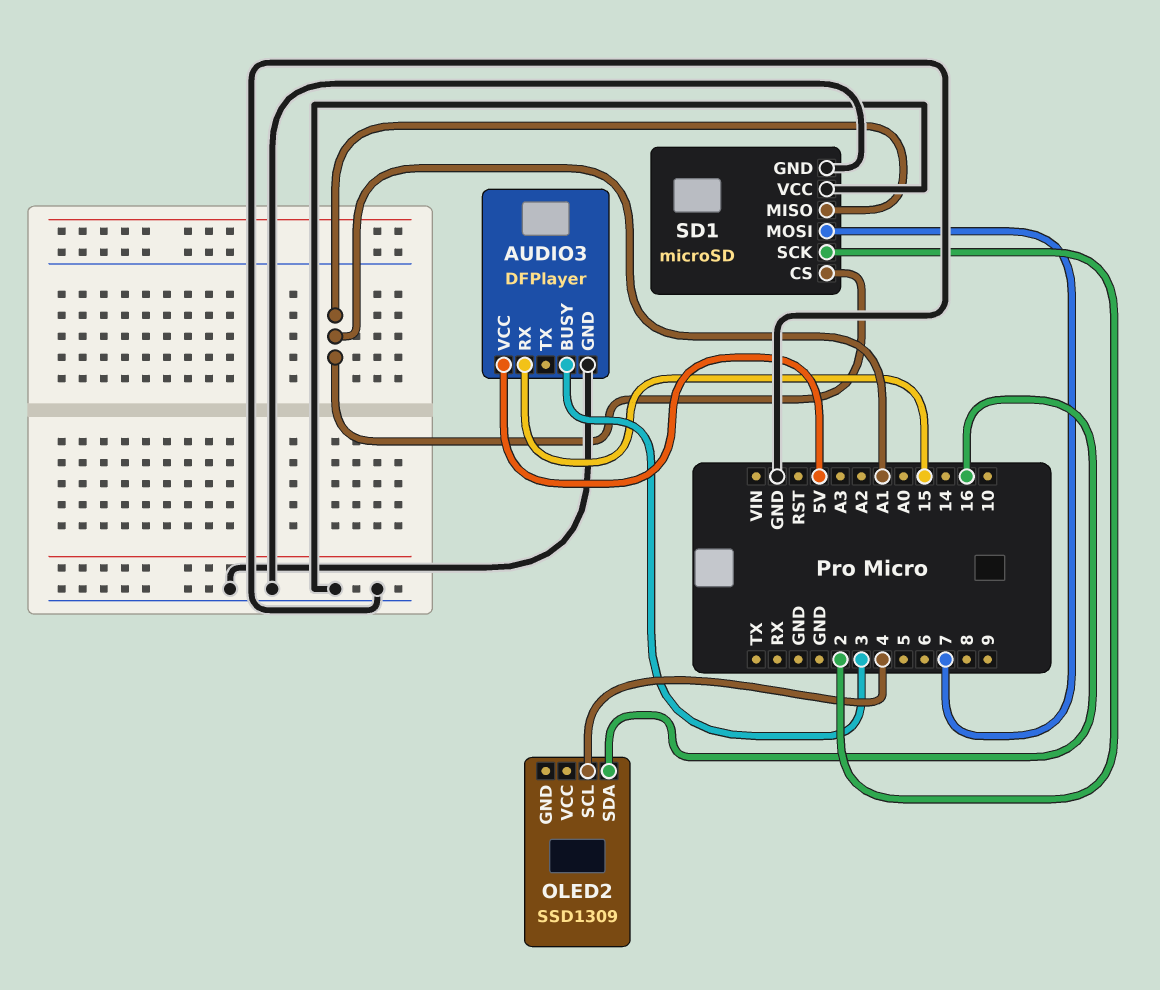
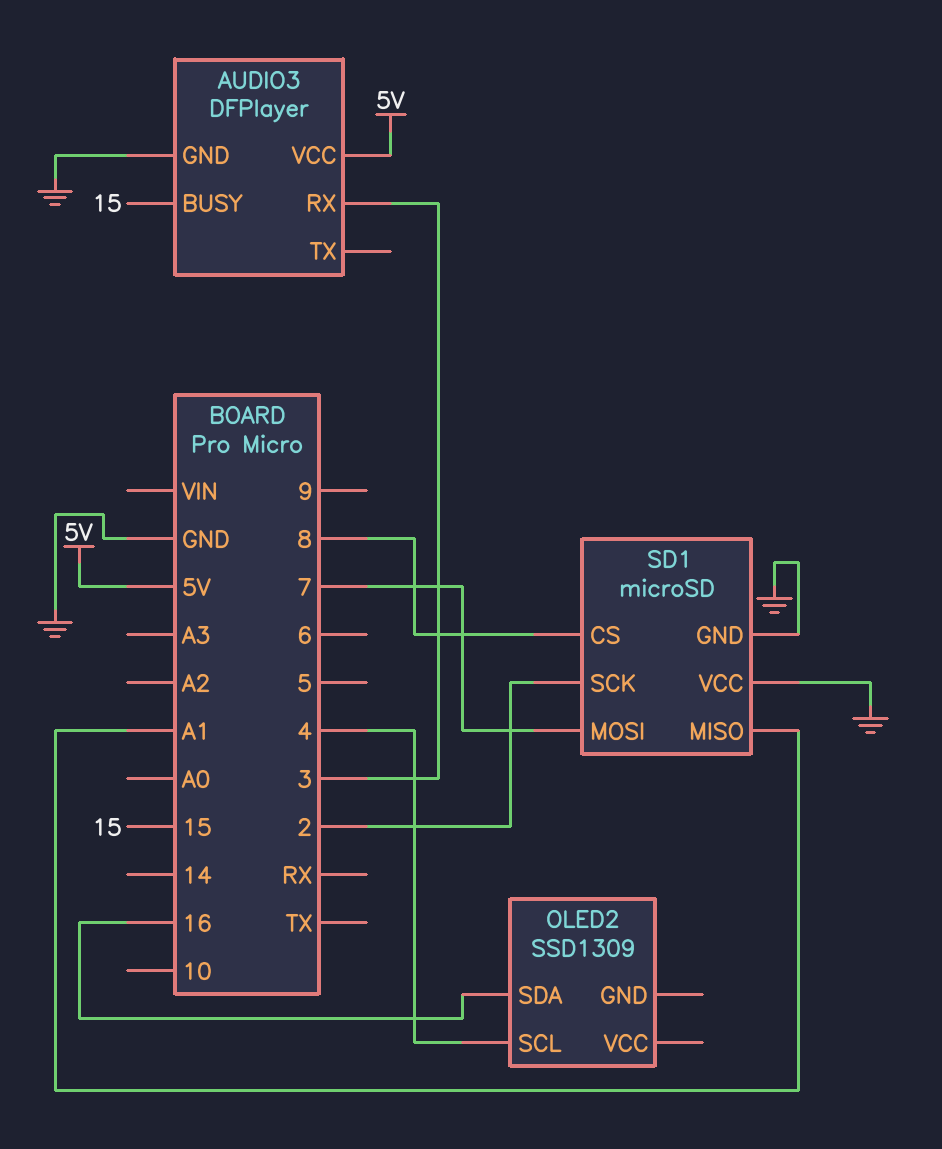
AUDIO3 pin BUSY: 3 -> 15
AUDIO3 pin RX: 15 -> 3
SD1 pin CS: A1 -> 8

